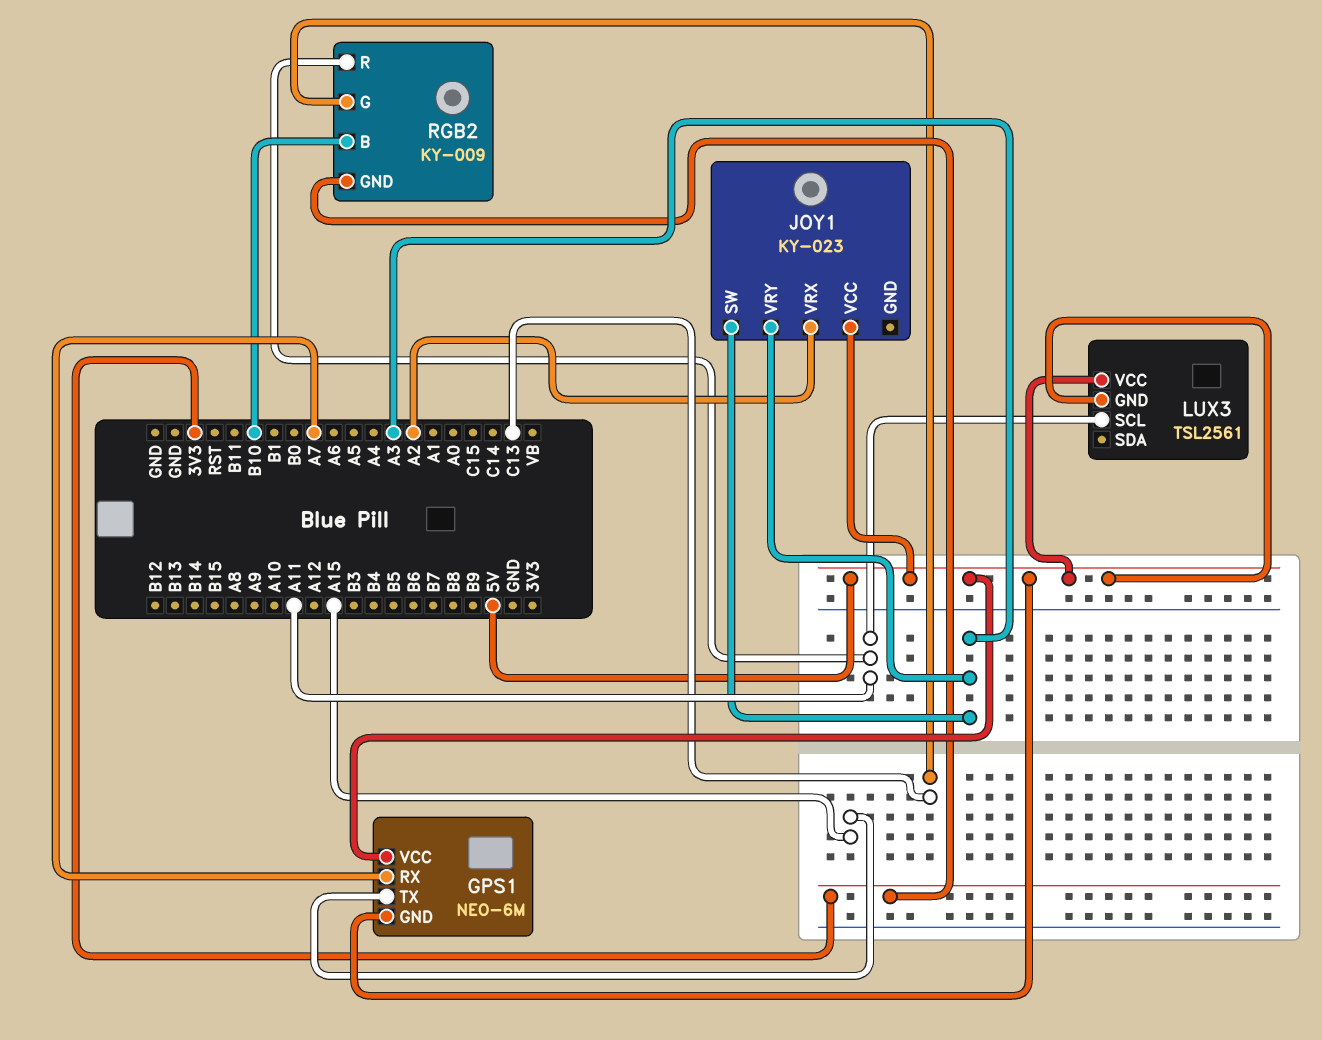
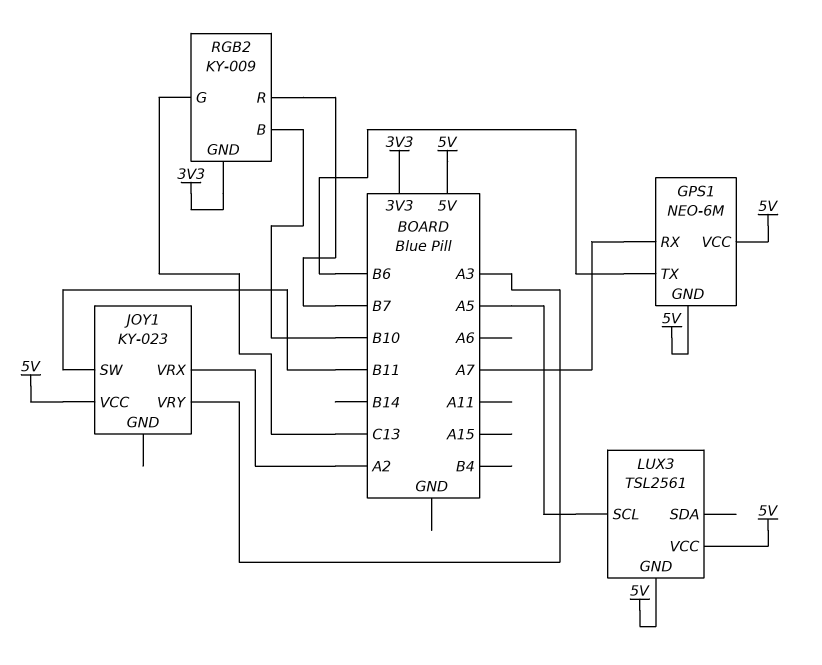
GPS1 pin TX: A15 -> B6
JOY1 pin SW: A3 -> B11
LUX3 pin SCL: A11 -> A5
RGB2 pin R: A11 -> B7

